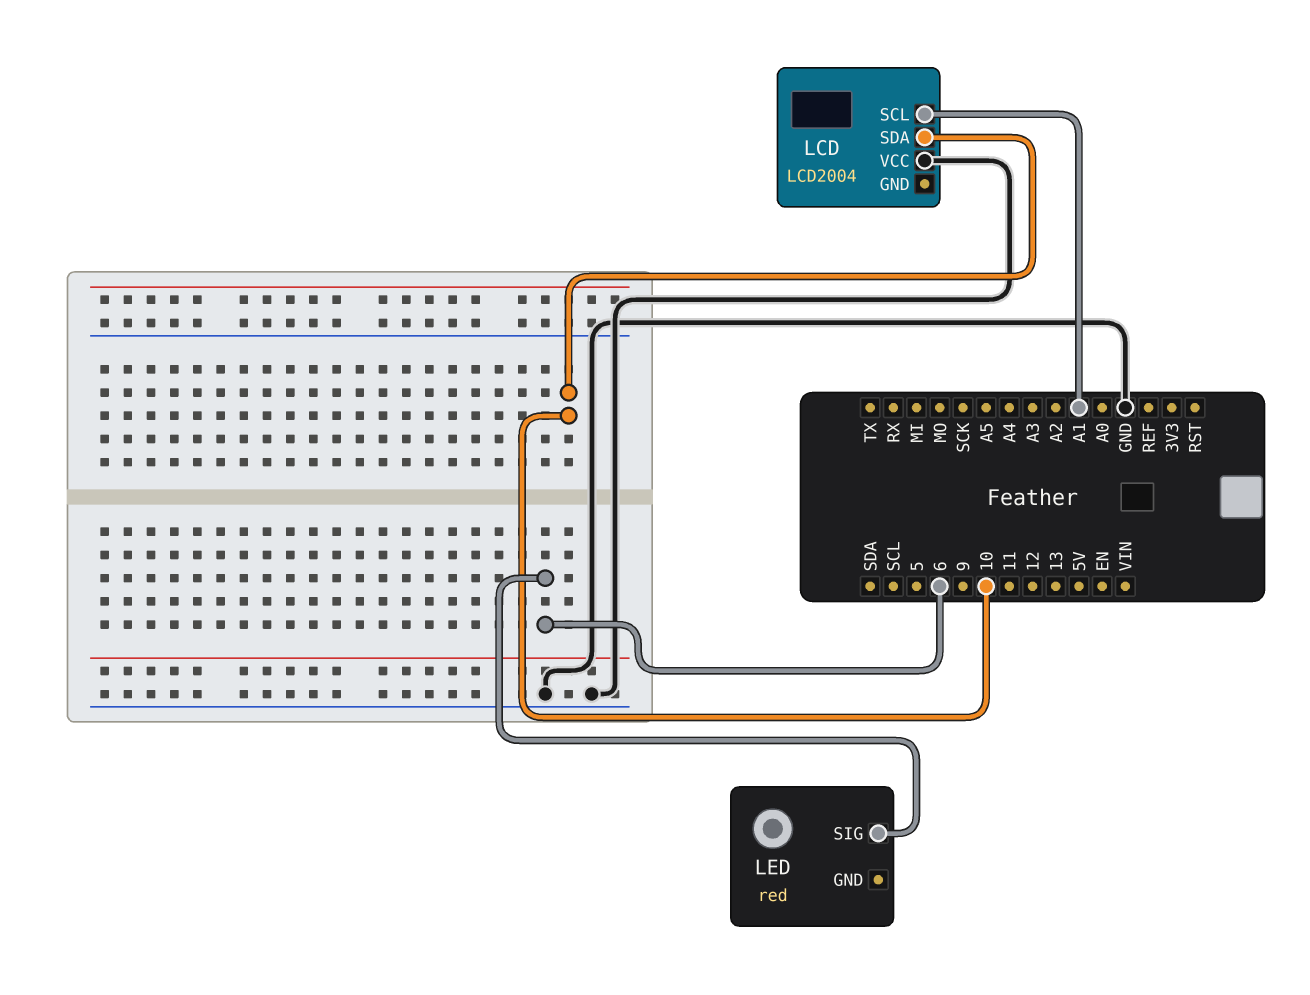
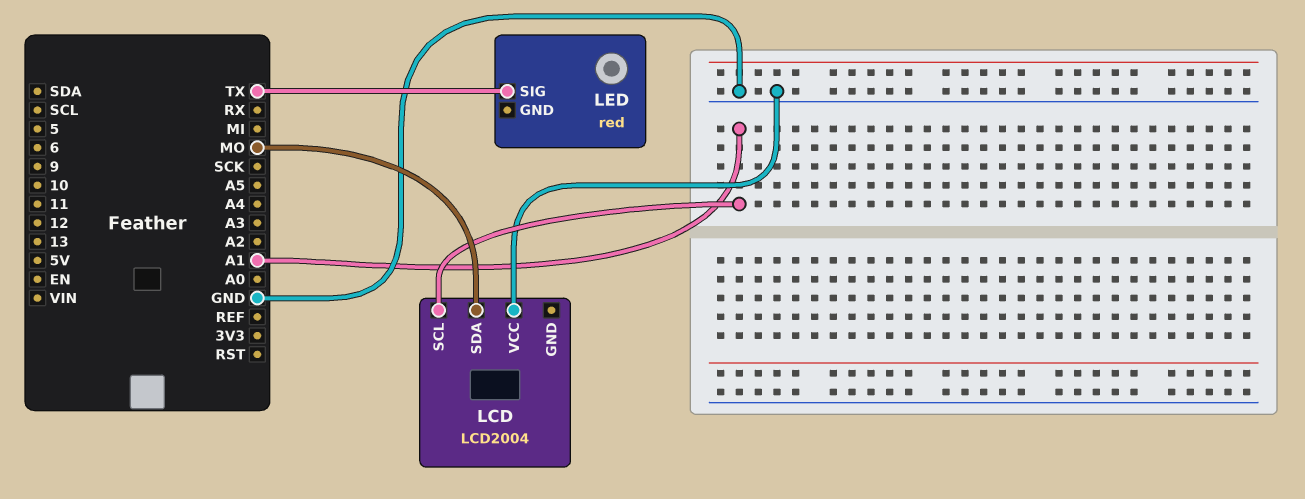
LCD pin SDA: 10 -> MO
LED pin SIG: 6 -> TX

